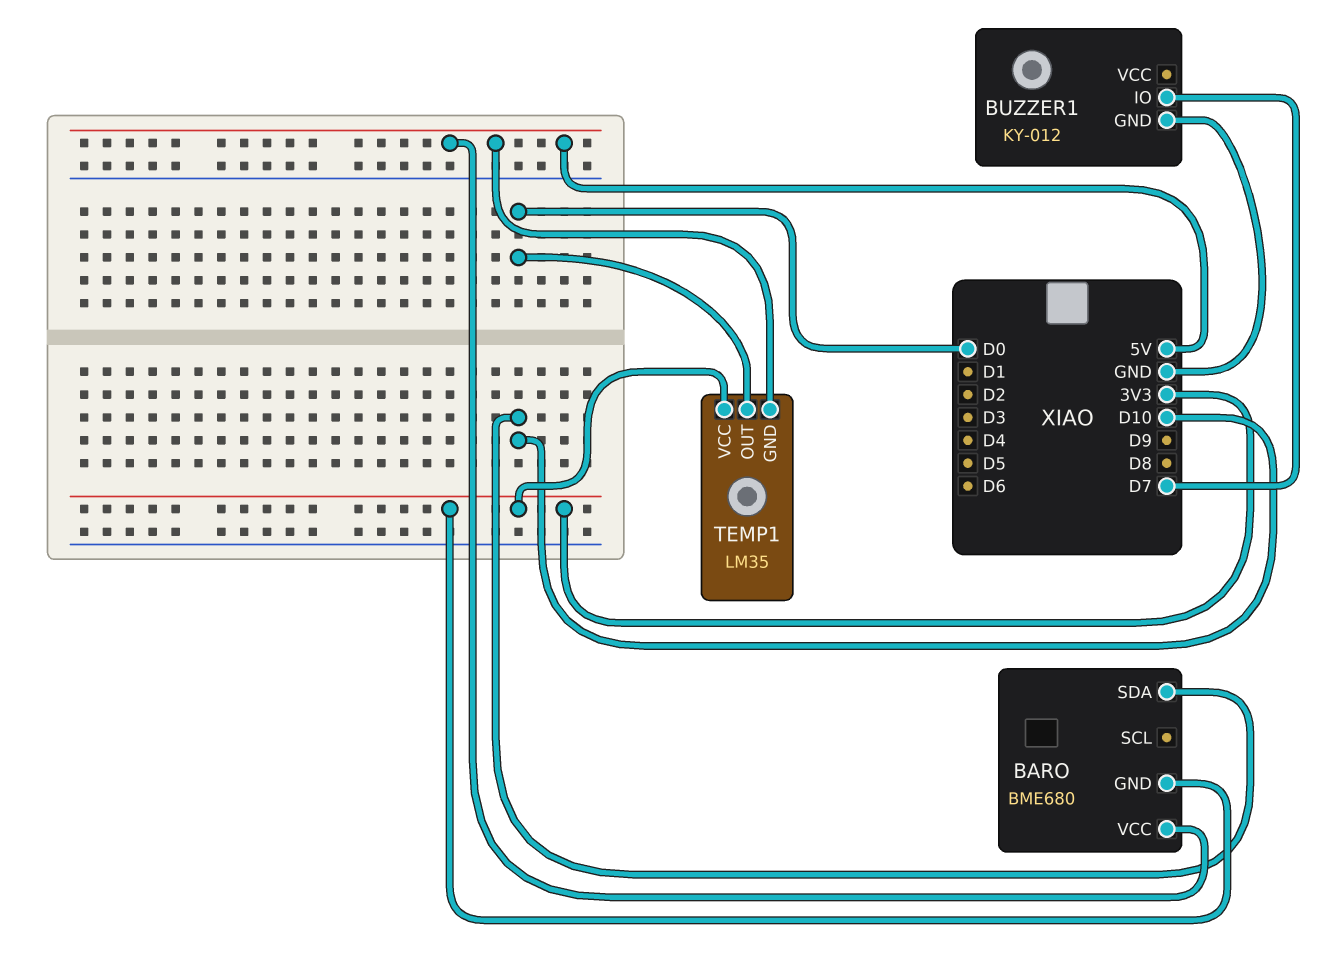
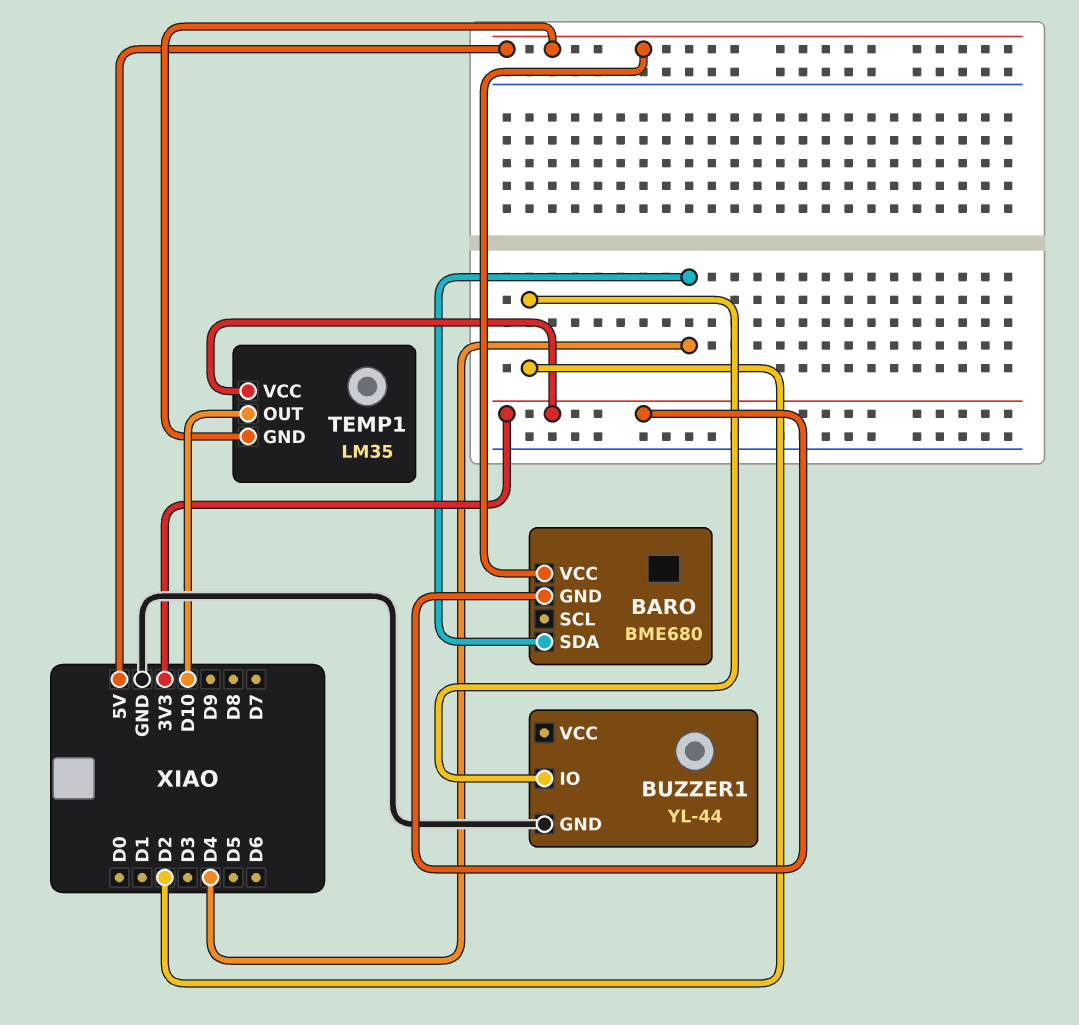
BARO pin SDA: D10 -> D4
BUZZER1: KY-012 -> YL-44
BUZZER1 pin IO: D7 -> D2
TEMP1 pin OUT: D0 -> D10

